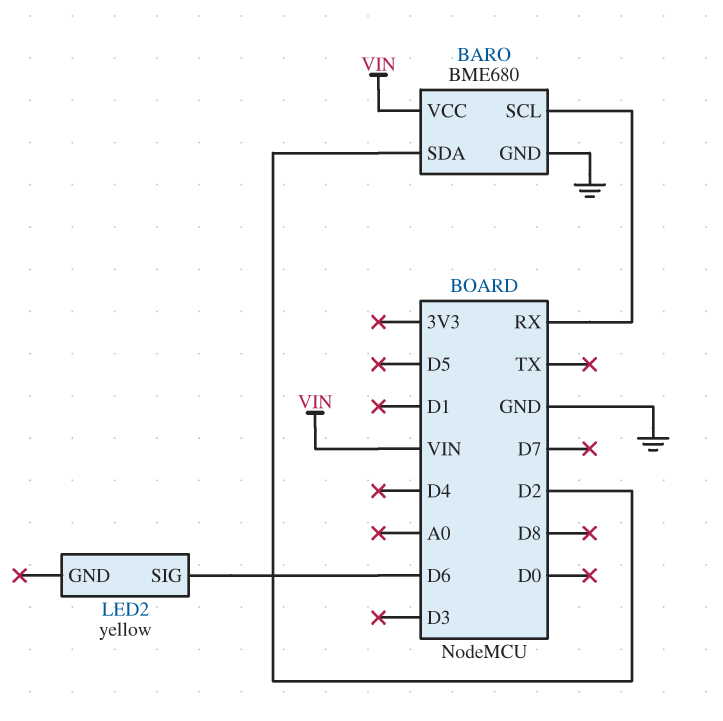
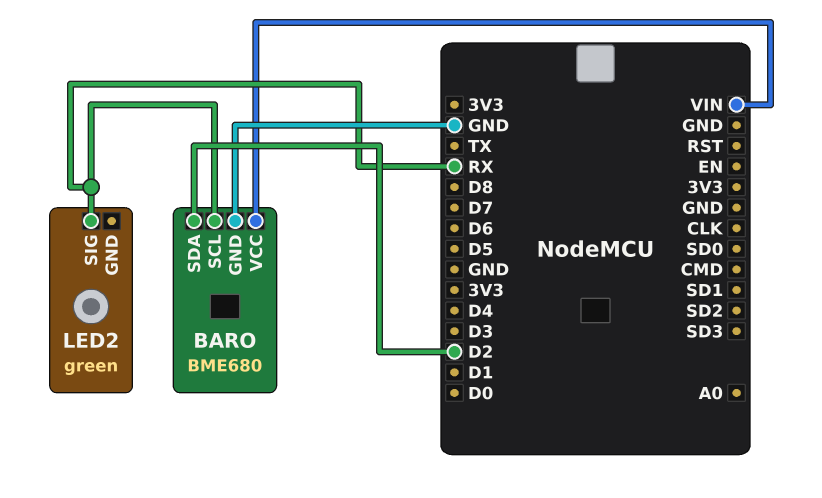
LED2: yellow -> green
LED2 pin SIG: D6 -> RX

